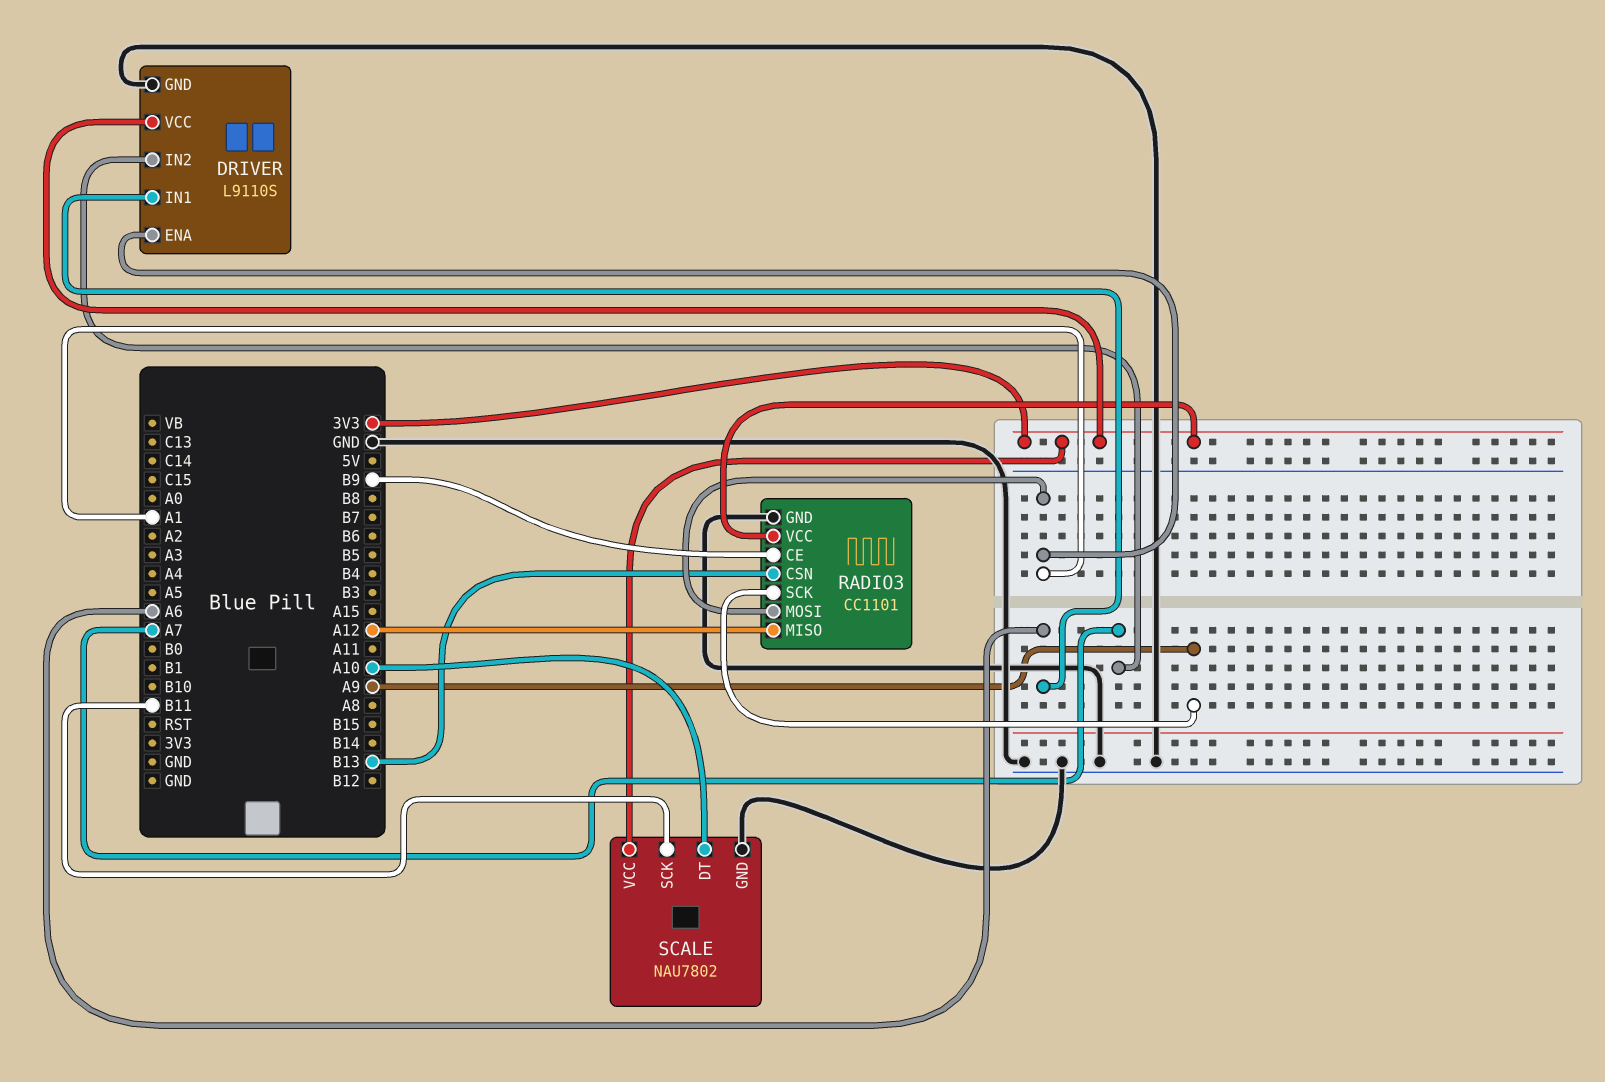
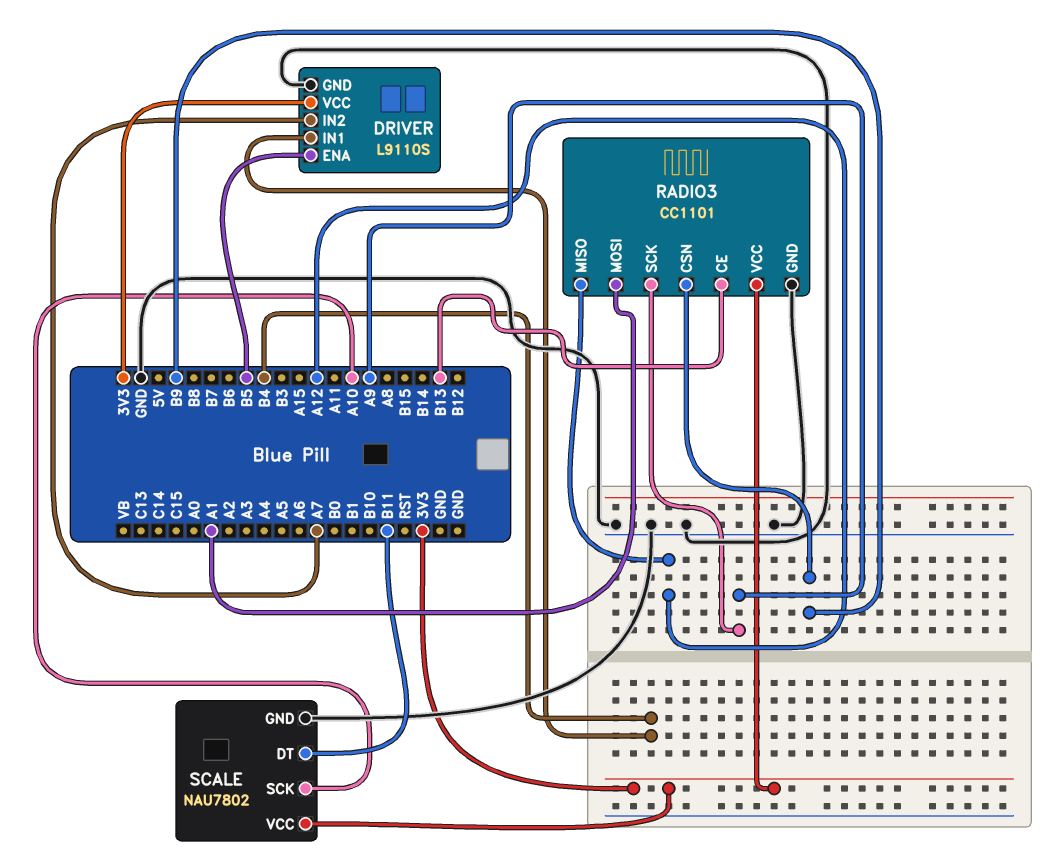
DRIVER pin ENA: A1 -> B5
DRIVER pin IN1: A6 -> B4
RADIO3 pin CE: B9 -> B13
RADIO3 pin CSN: B13 -> B9
SCALE pin DT: A10 -> B11
SCALE pin SCK: B11 -> A10

